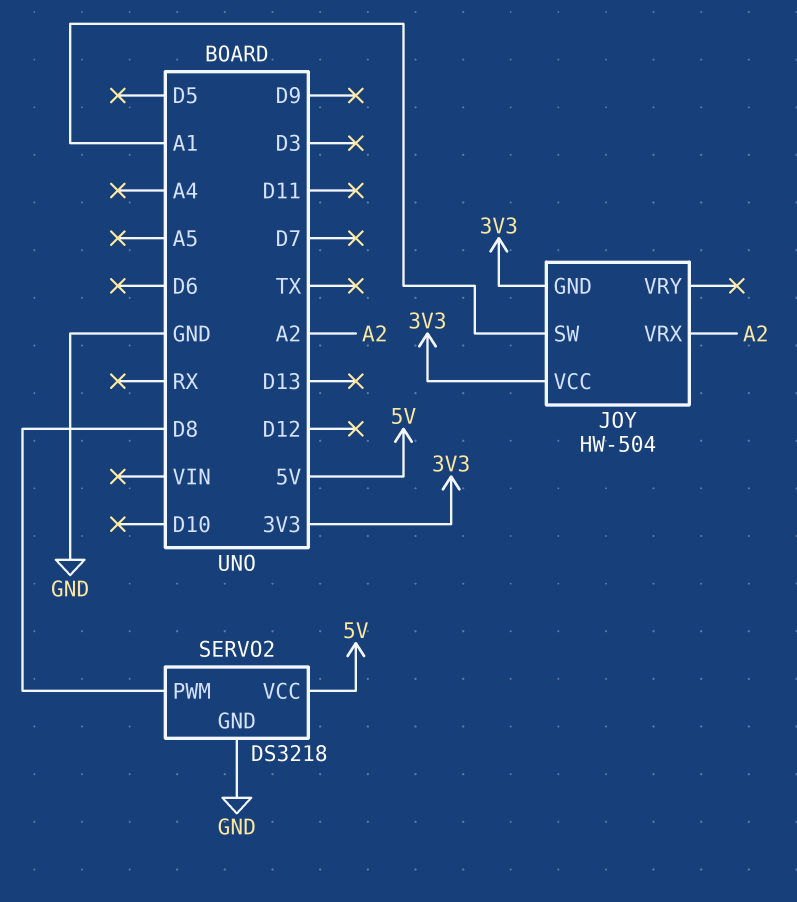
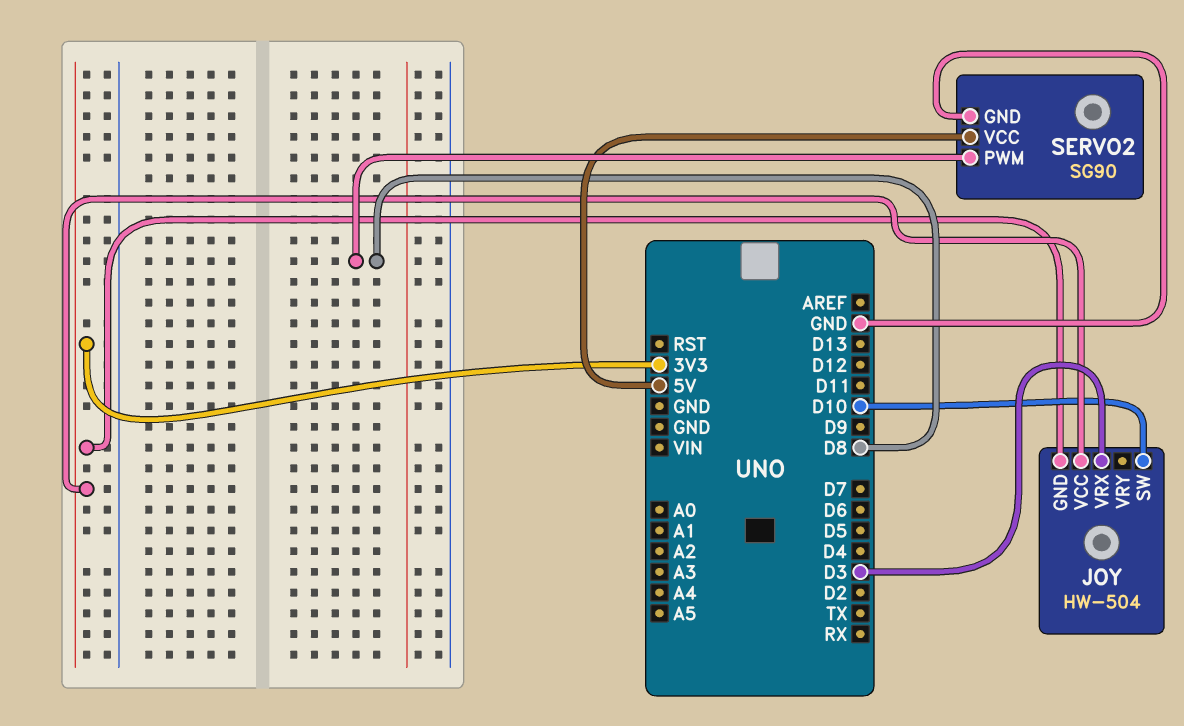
JOY pin SW: A1 -> D10
JOY pin VRX: A2 -> D3
SERVO2: DS3218 -> SG90

